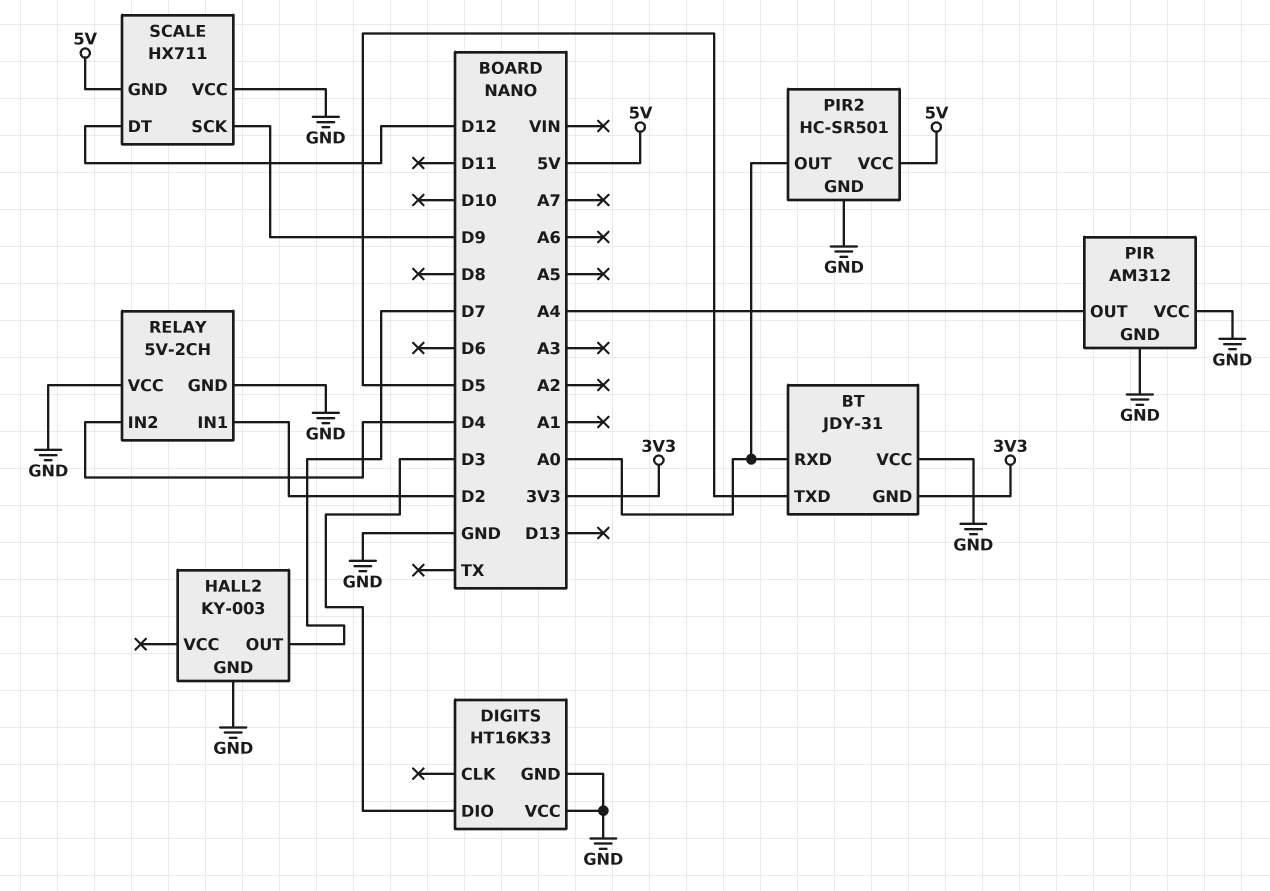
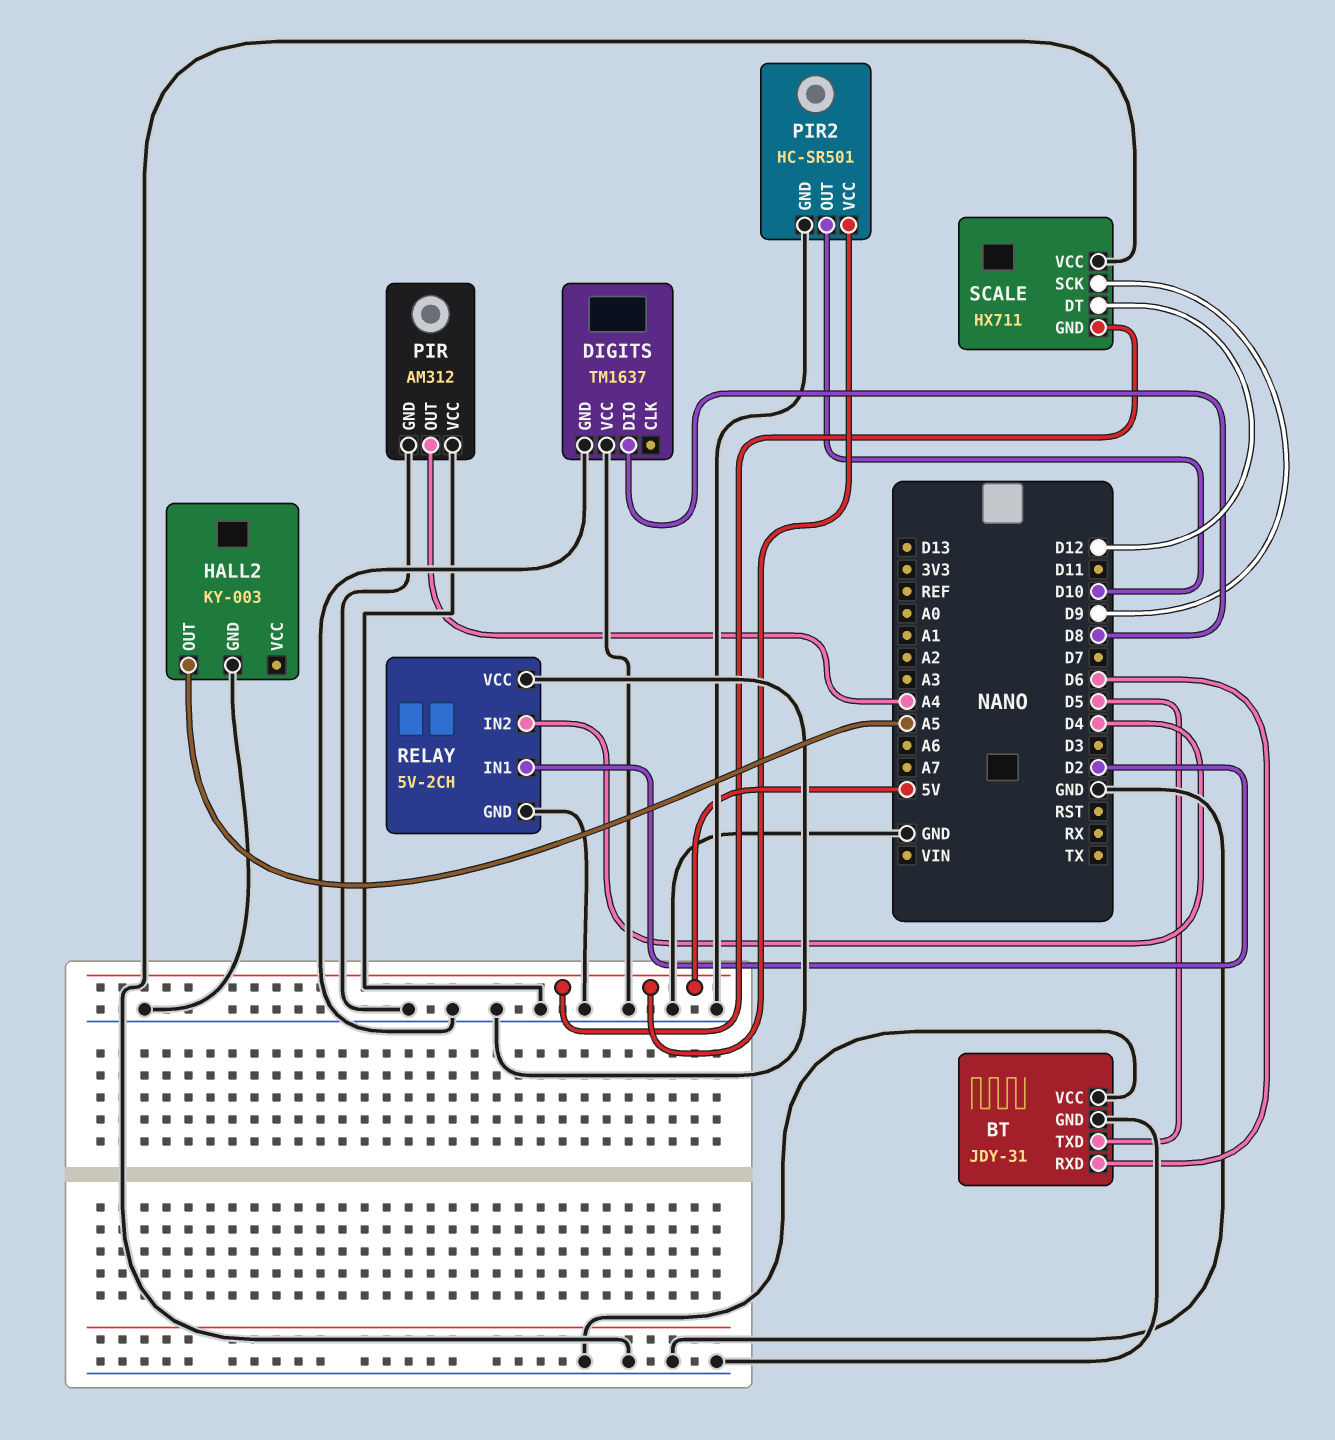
BT pin GND: 3V3 -> GND
BT pin RXD: A0 -> D6
DIGITS: HT16K33 -> TM1637
DIGITS pin DIO: D3 -> D8
HALL2 pin OUT: D7 -> A5
PIR2 pin OUT: A0 -> D10

